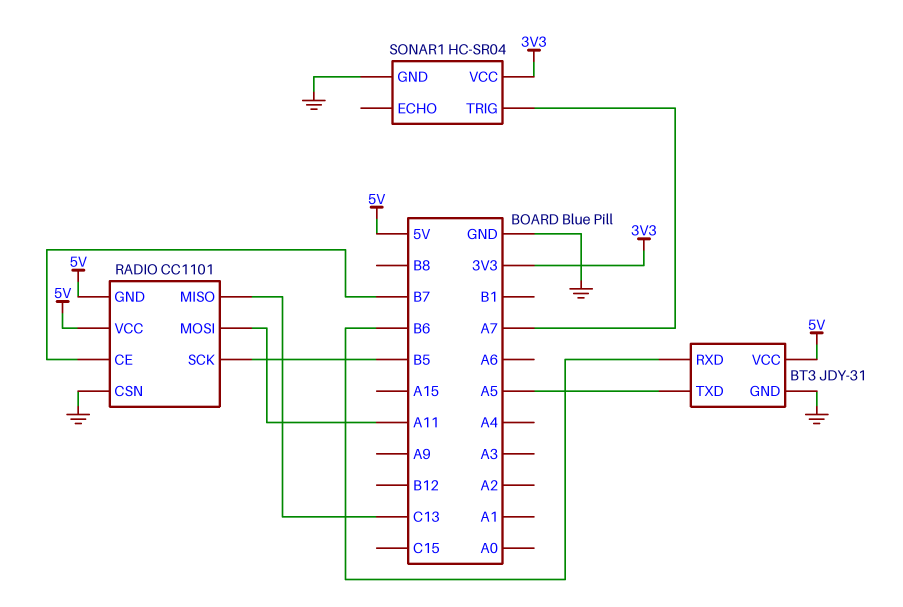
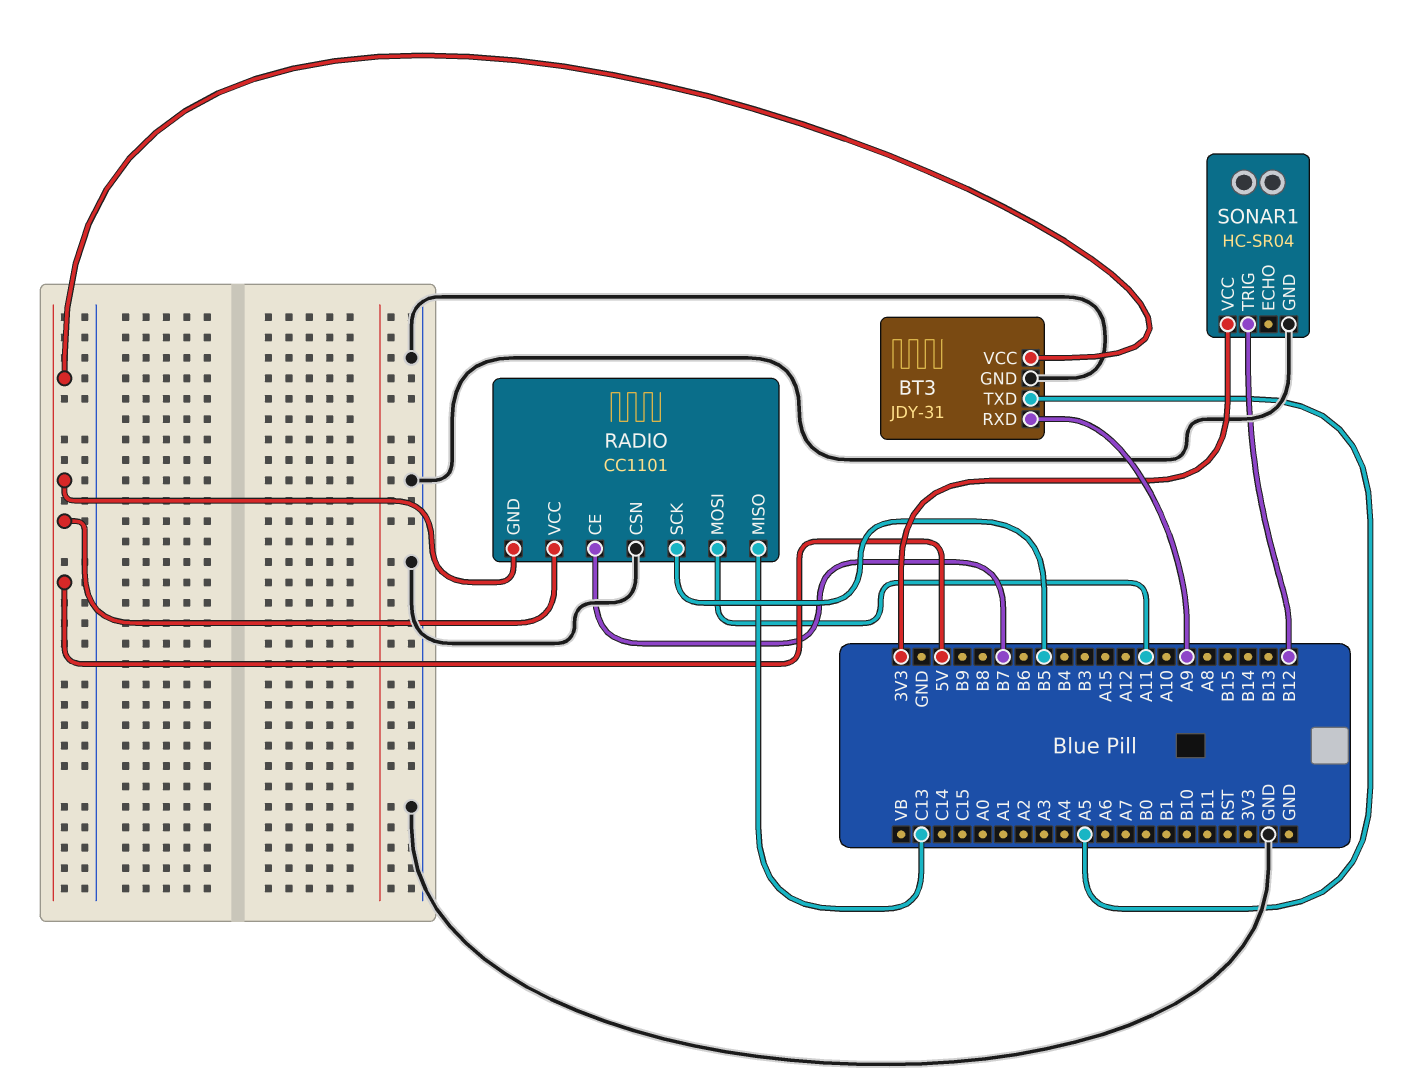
BT3 pin RXD: B6 -> A9
SONAR1 pin TRIG: A7 -> B12

